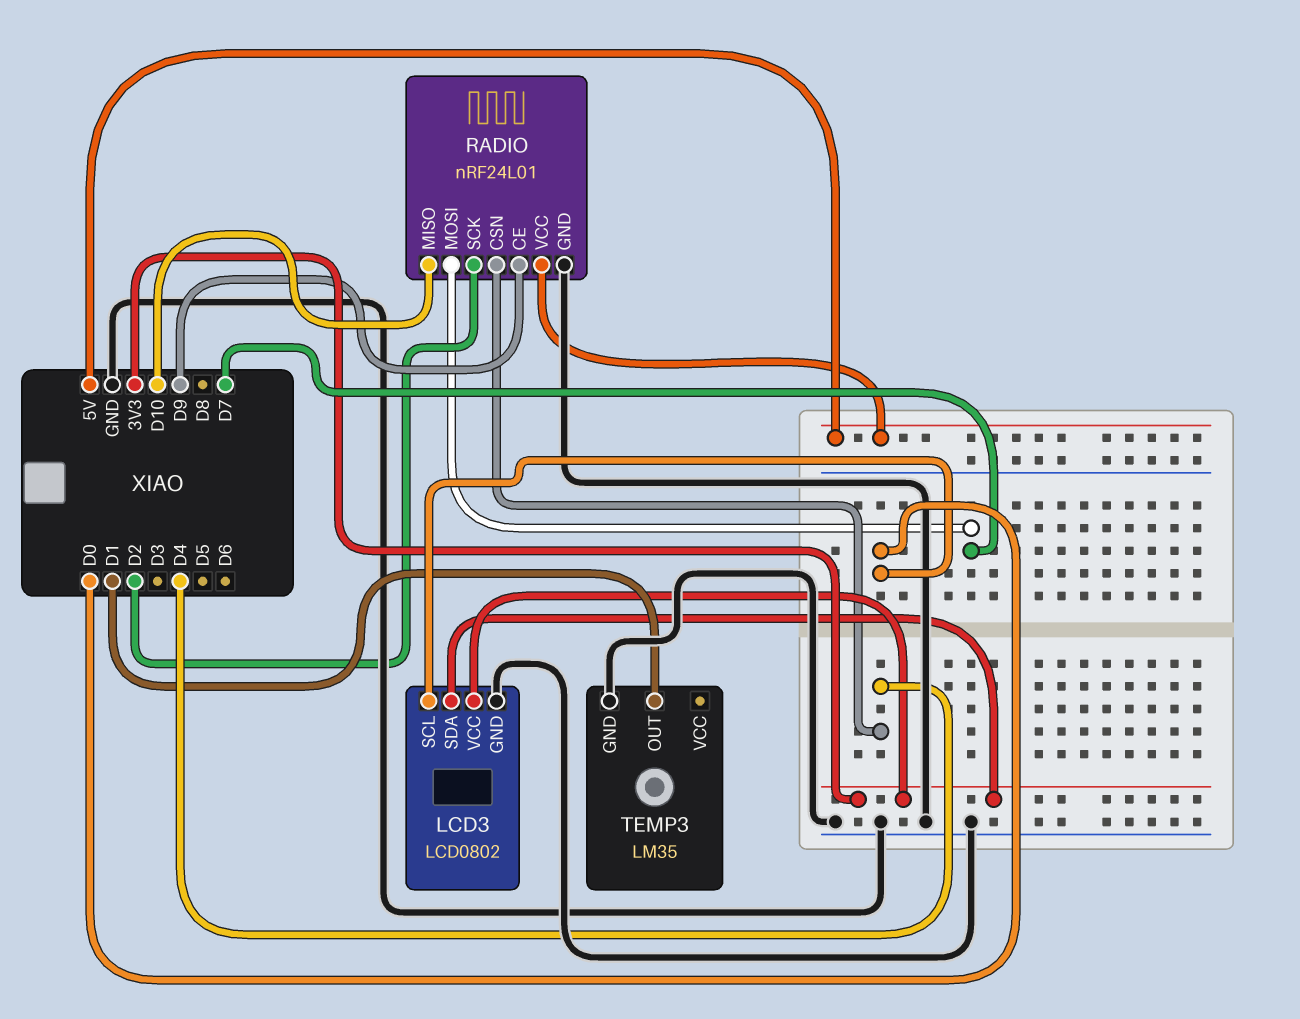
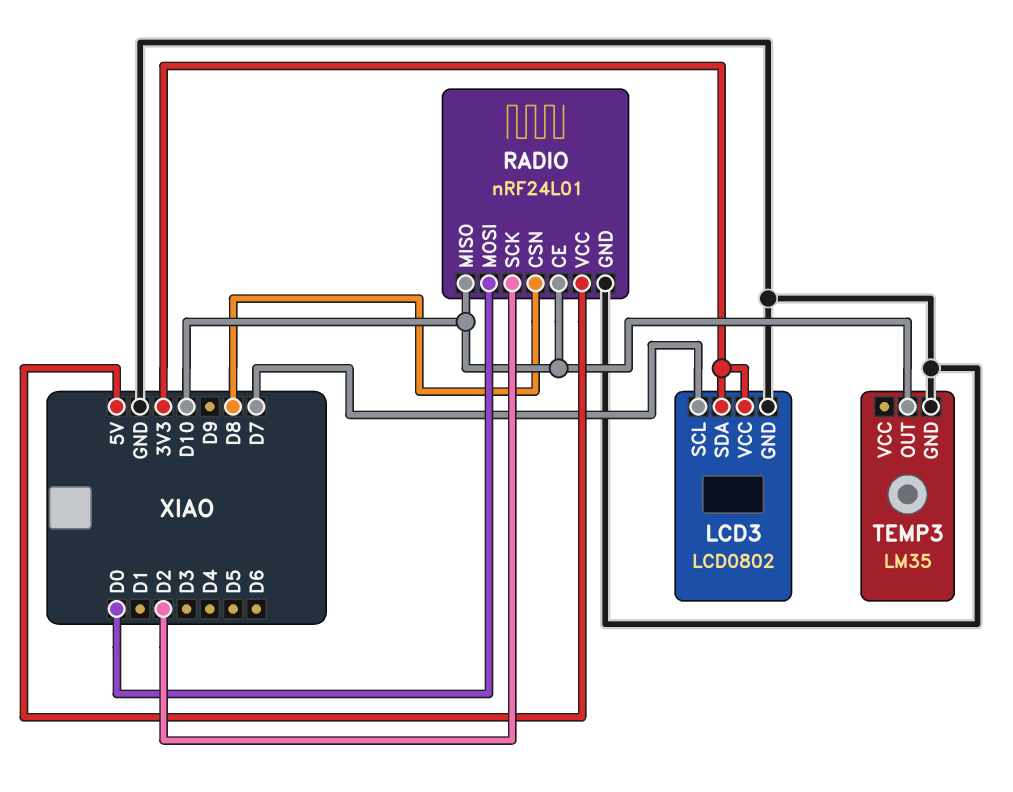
LCD3 pin SCL: D0 -> D7
RADIO pin CE: D9 -> D10
RADIO pin CSN: D4 -> D8
RADIO pin MOSI: D7 -> D0
TEMP3 pin OUT: D1 -> D10

